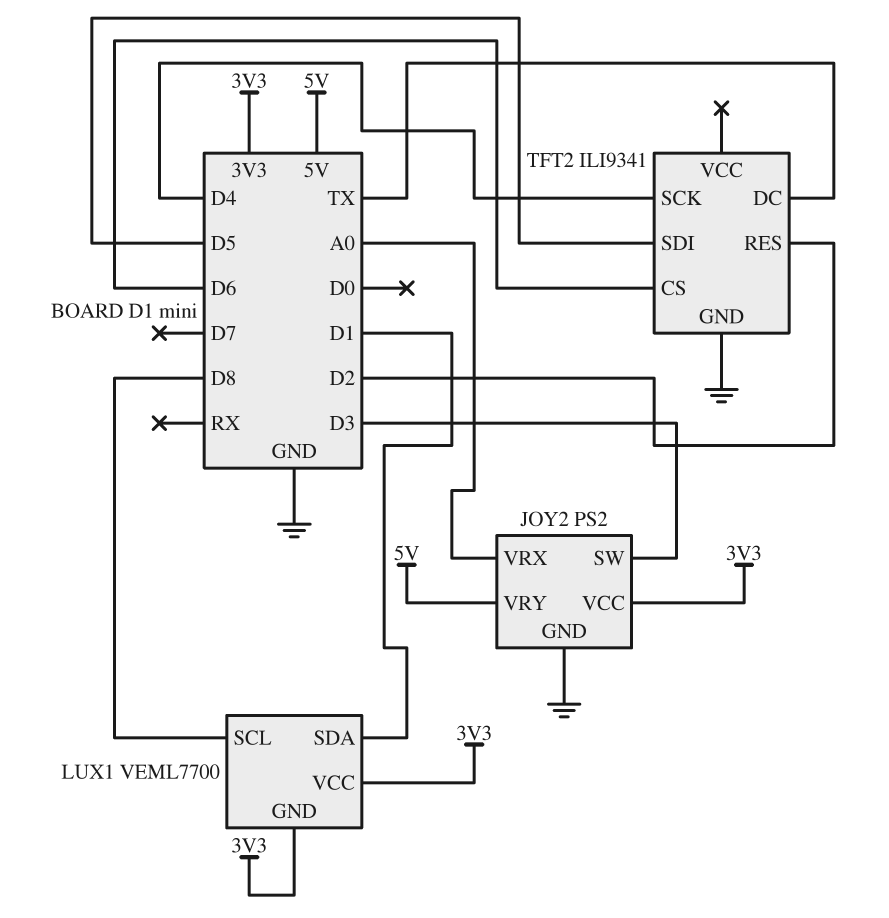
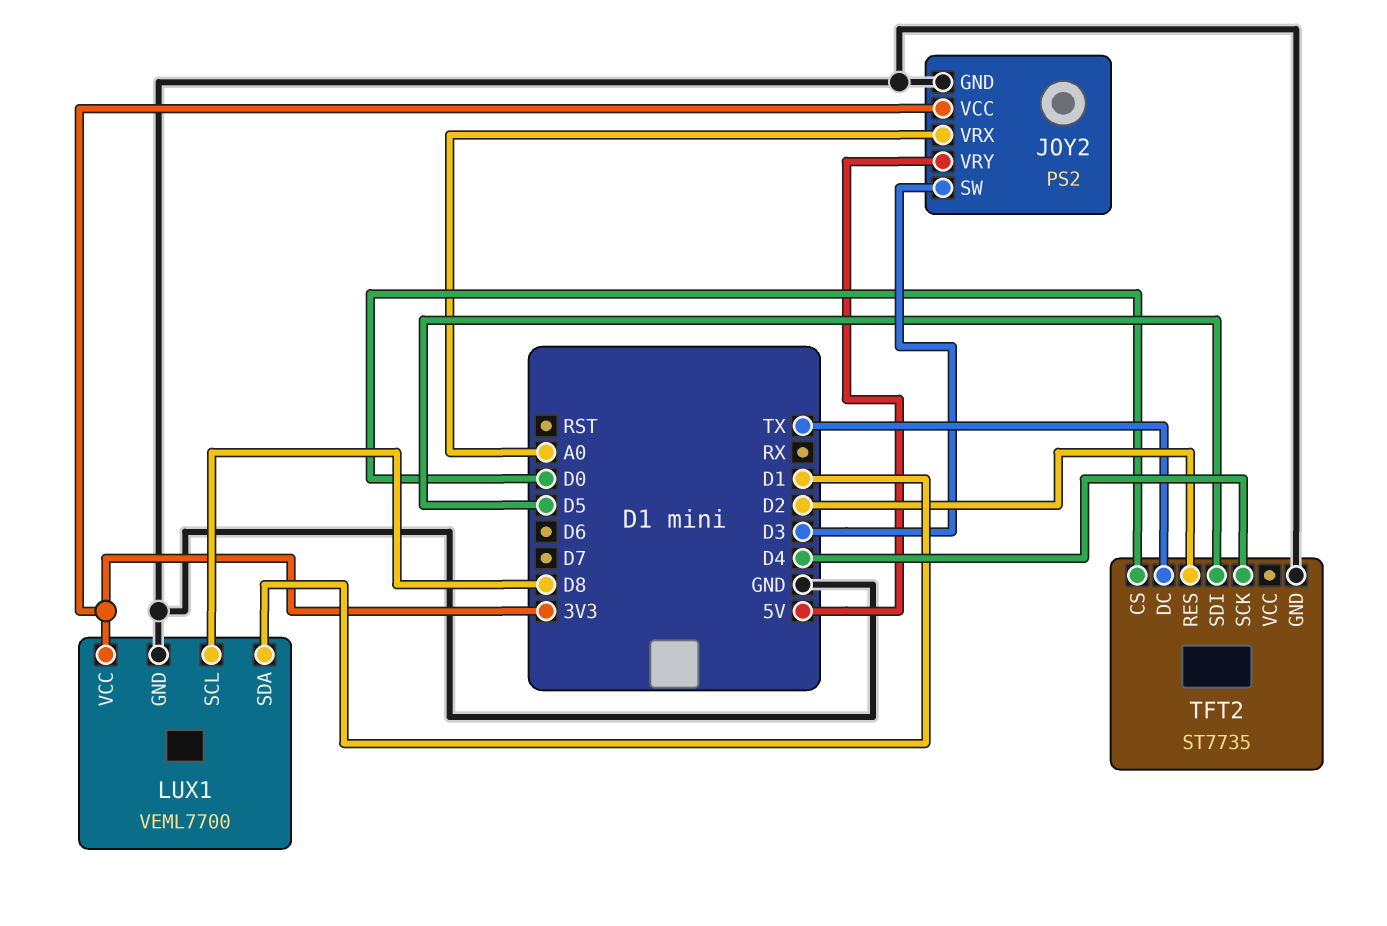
LUX1 pin GND: 3V3 -> GND
TFT2: ILI9341 -> ST7735
TFT2 pin CS: D6 -> D0

